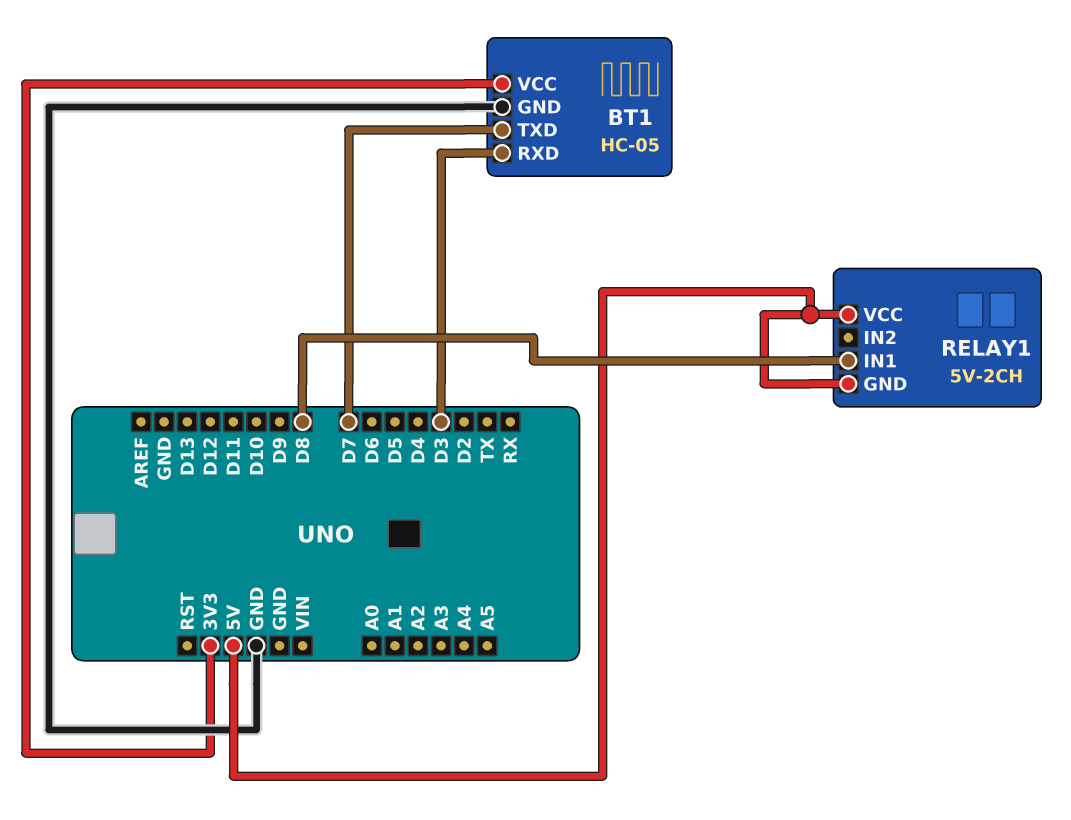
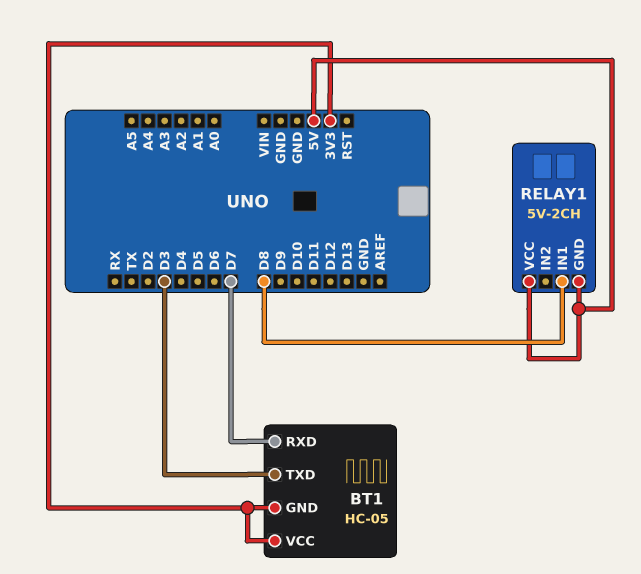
BT1 pin GND: GND -> 3V3
BT1 pin RXD: D3 -> D7
BT1 pin TXD: D7 -> D3

